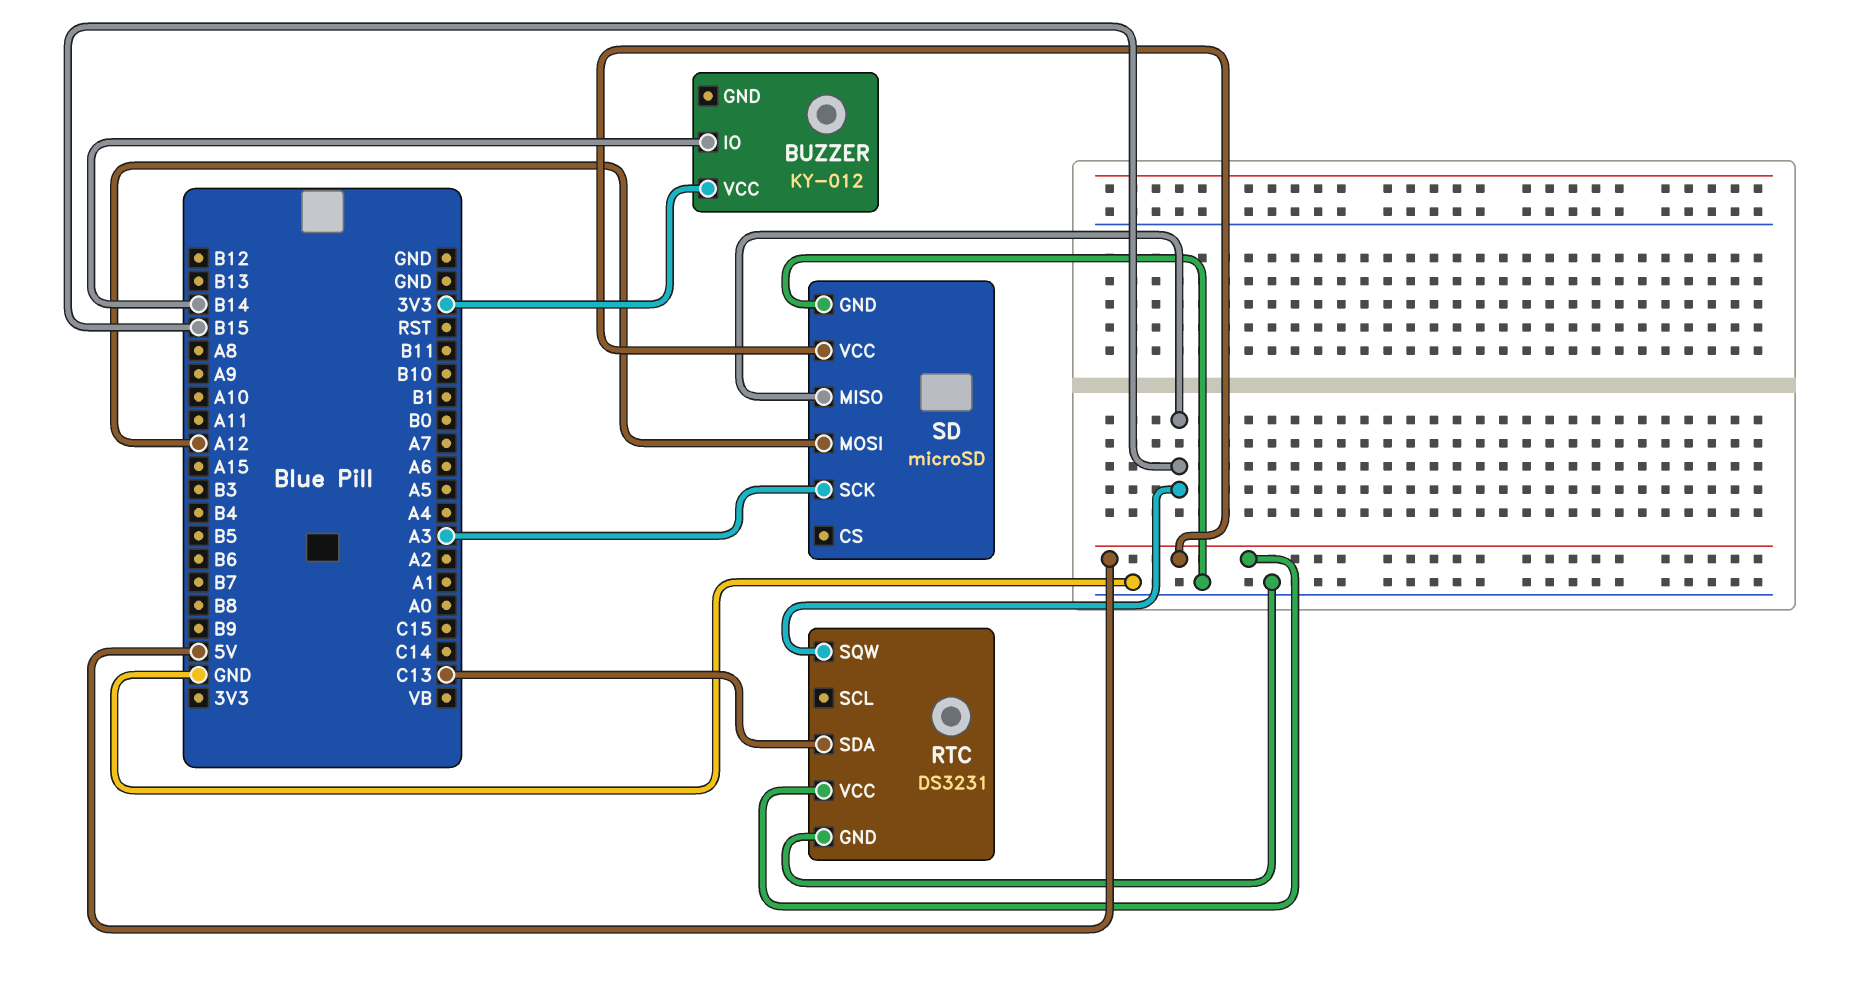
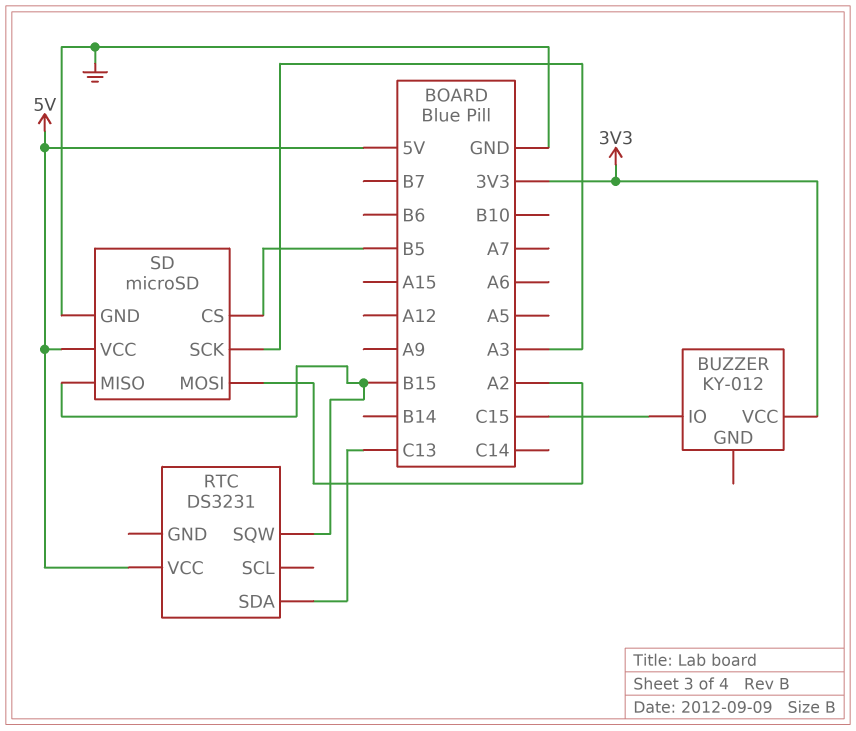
BUZZER pin IO: B14 -> C15
RTC pin GND: GND -> none
SD pin CS: none -> B5
SD pin MOSI: A12 -> A2

